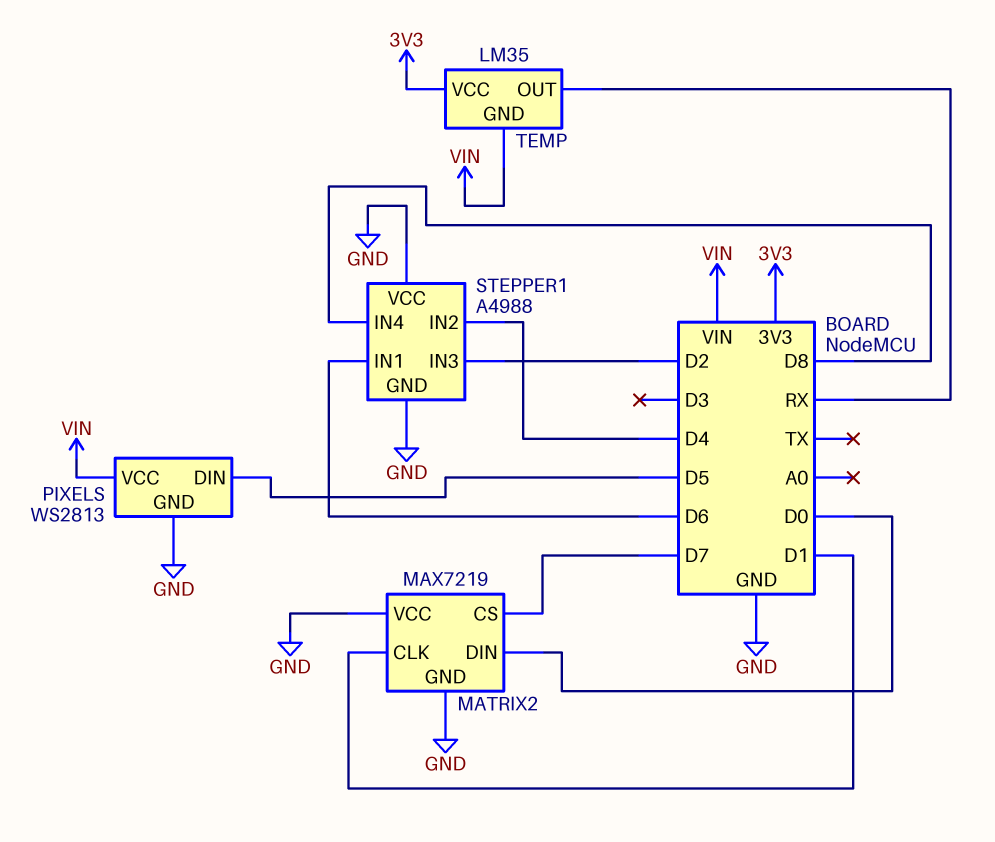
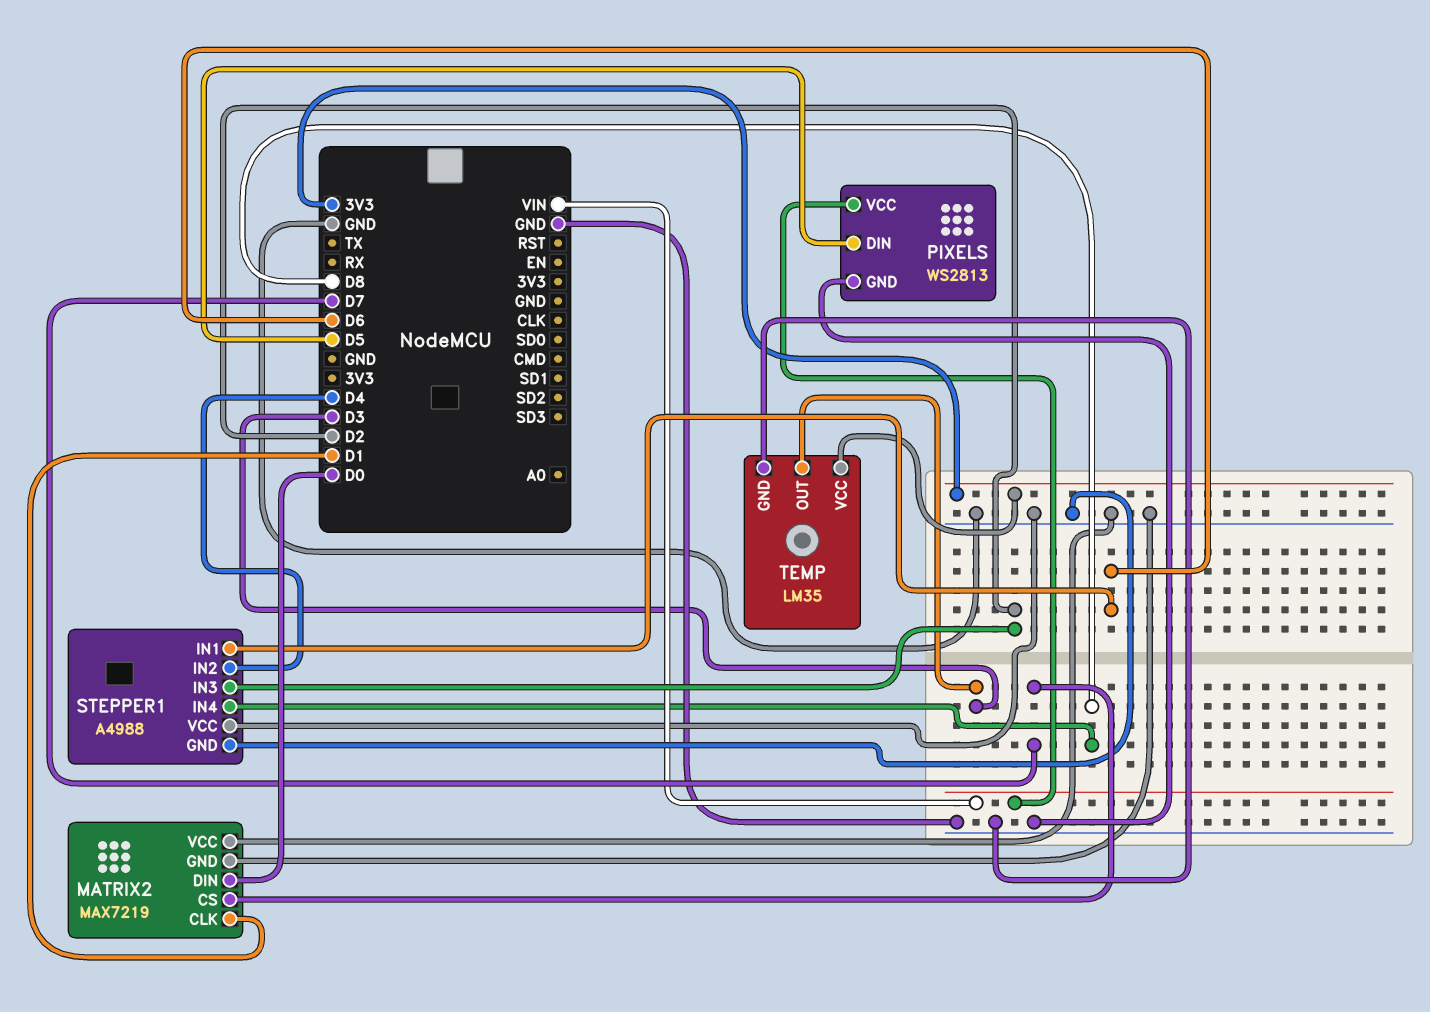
TEMP pin GND: VIN -> GND
TEMP pin OUT: RX -> D3

